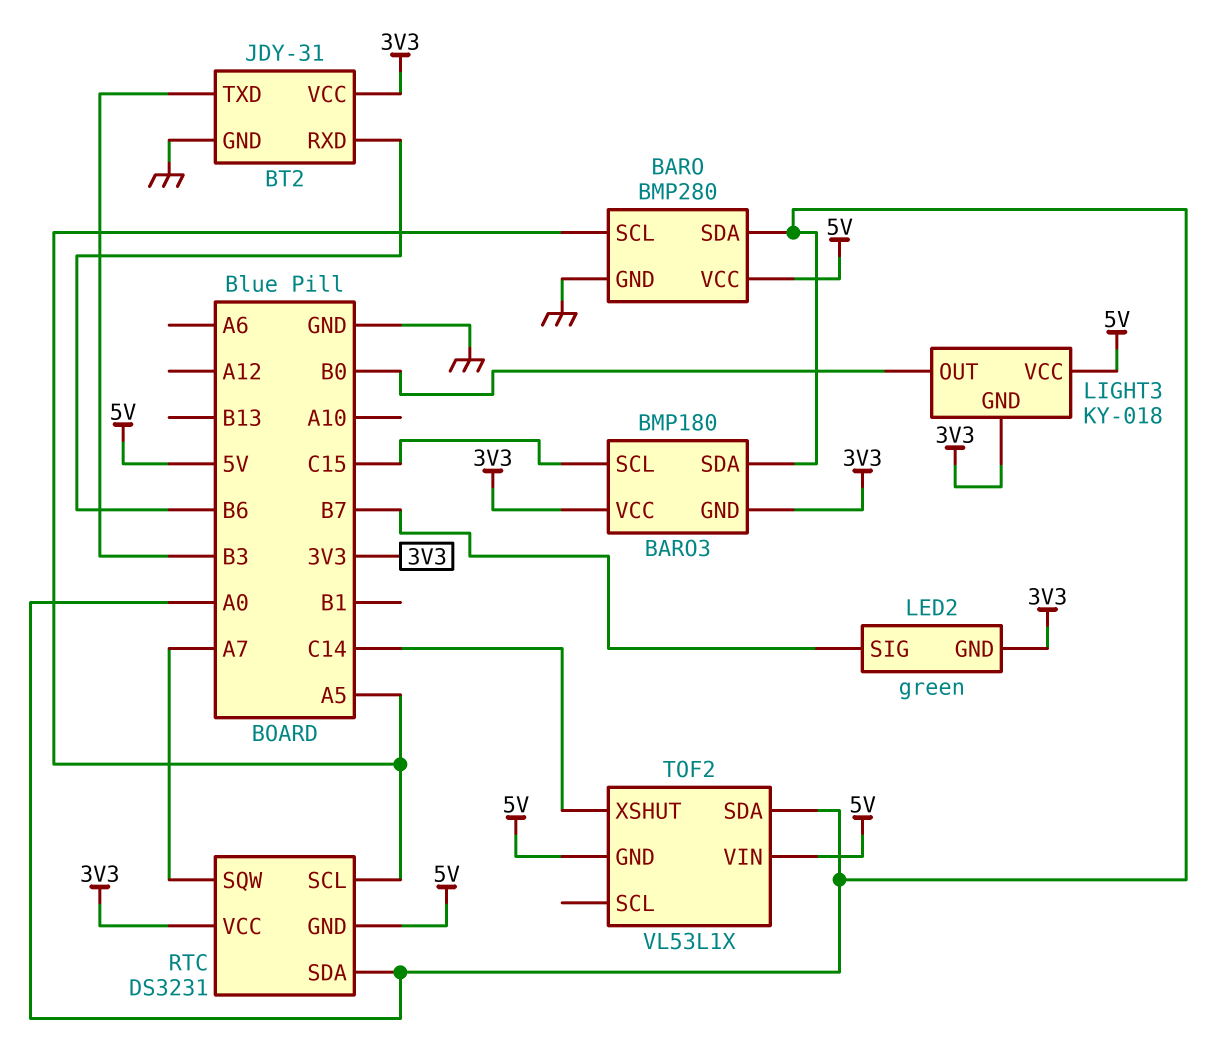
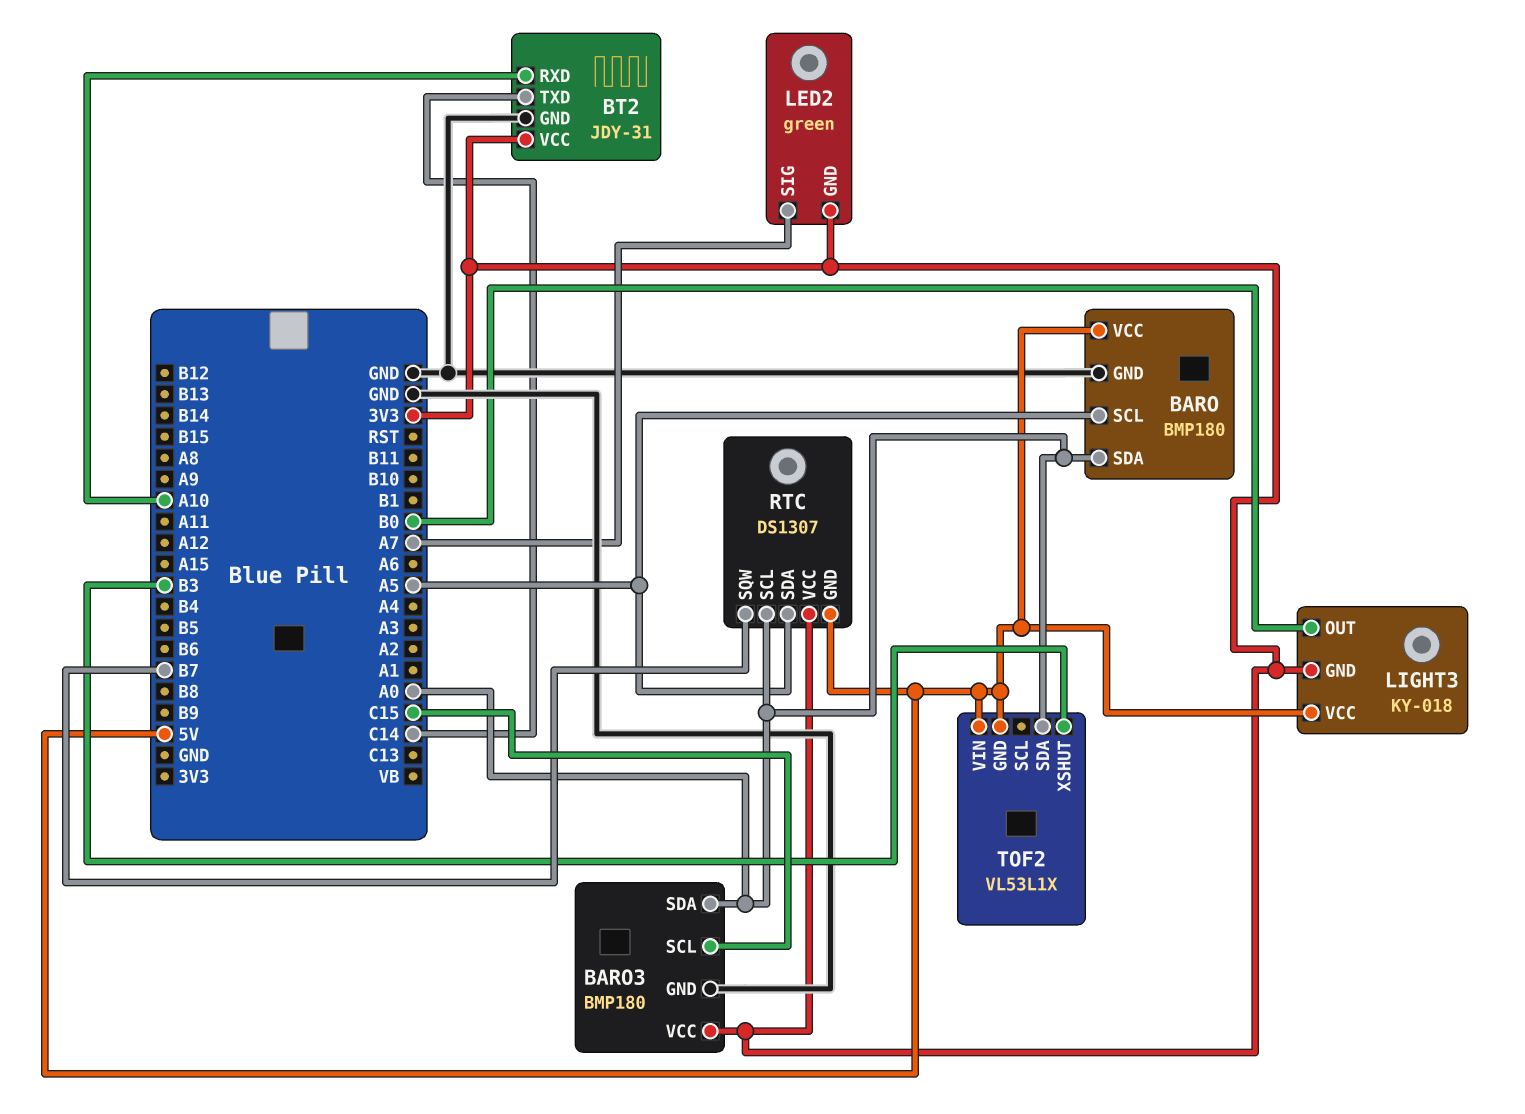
BARO: BMP280 -> BMP180
BARO3 pin GND: 3V3 -> GND
BT2 pin RXD: B6 -> A10
BT2 pin TXD: B3 -> C14
LED2 pin SIG: B7 -> A7
RTC: DS3231 -> DS1307
RTC pin SCL: A5 -> A0
RTC pin SDA: A0 -> A5
RTC pin SQW: A7 -> B7
TOF2 pin XSHUT: C14 -> B3

